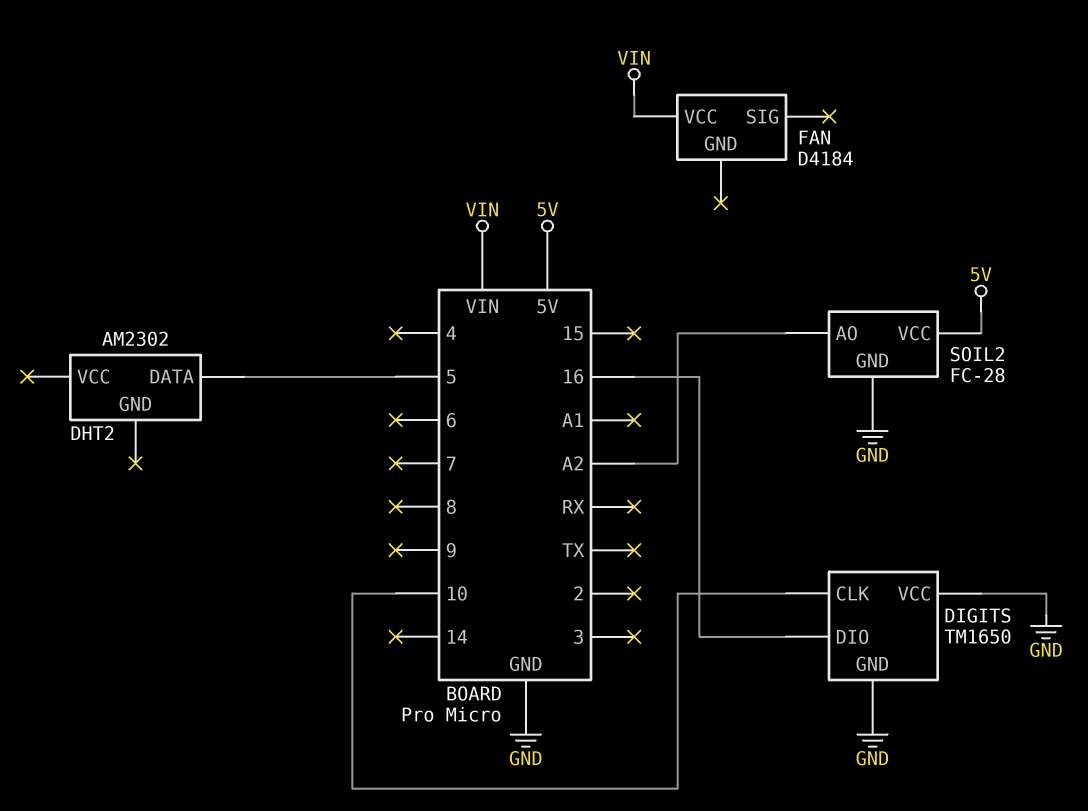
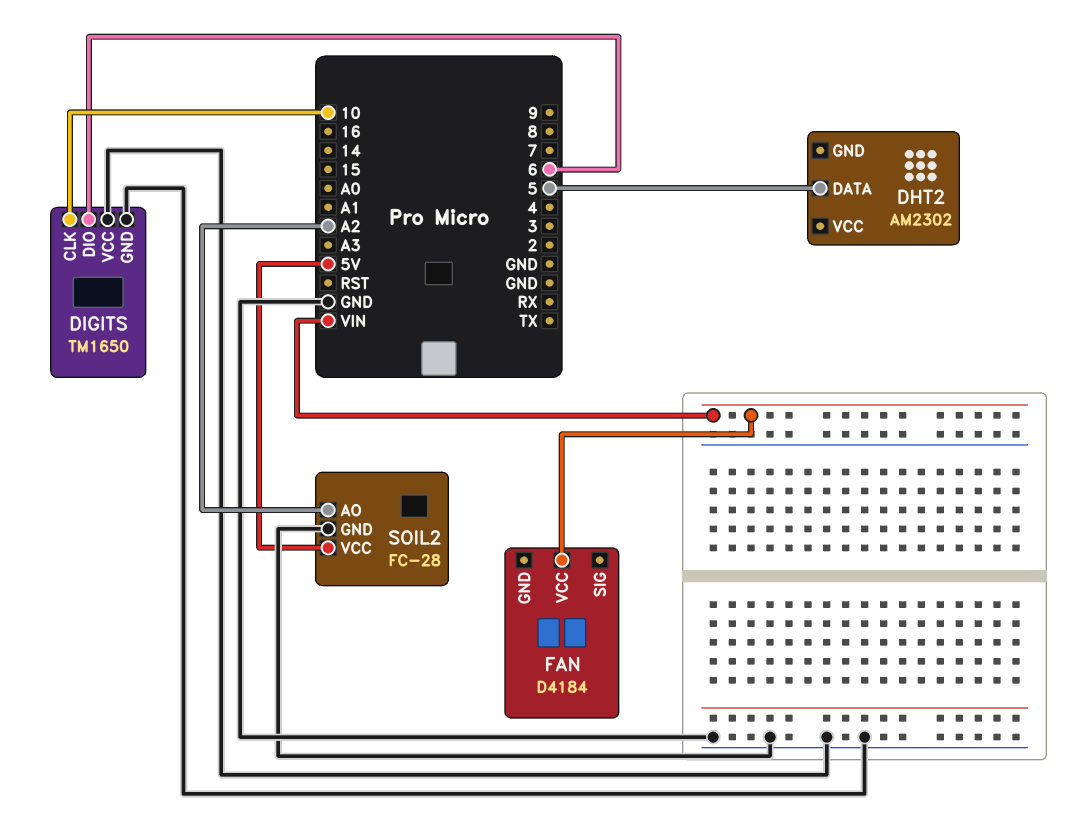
DIGITS pin DIO: 16 -> 6

